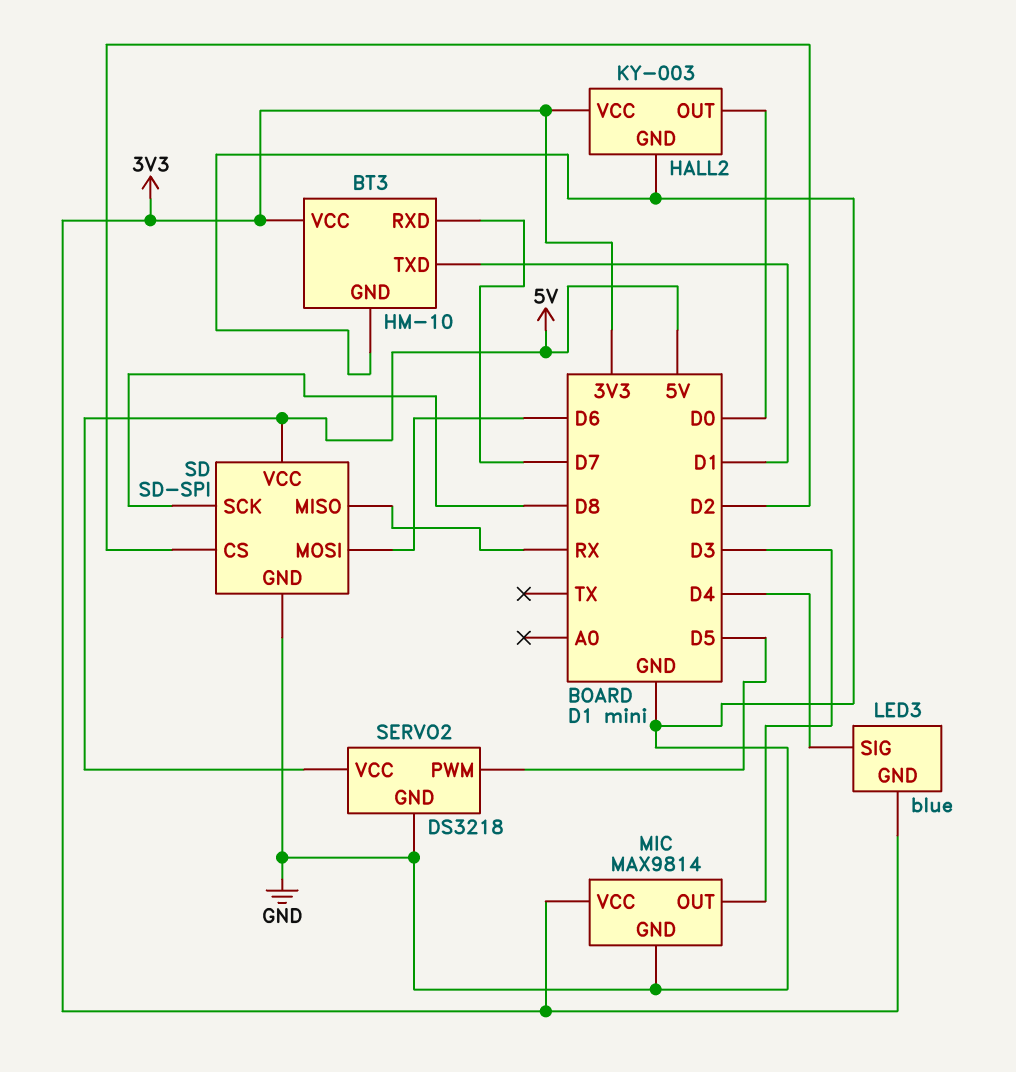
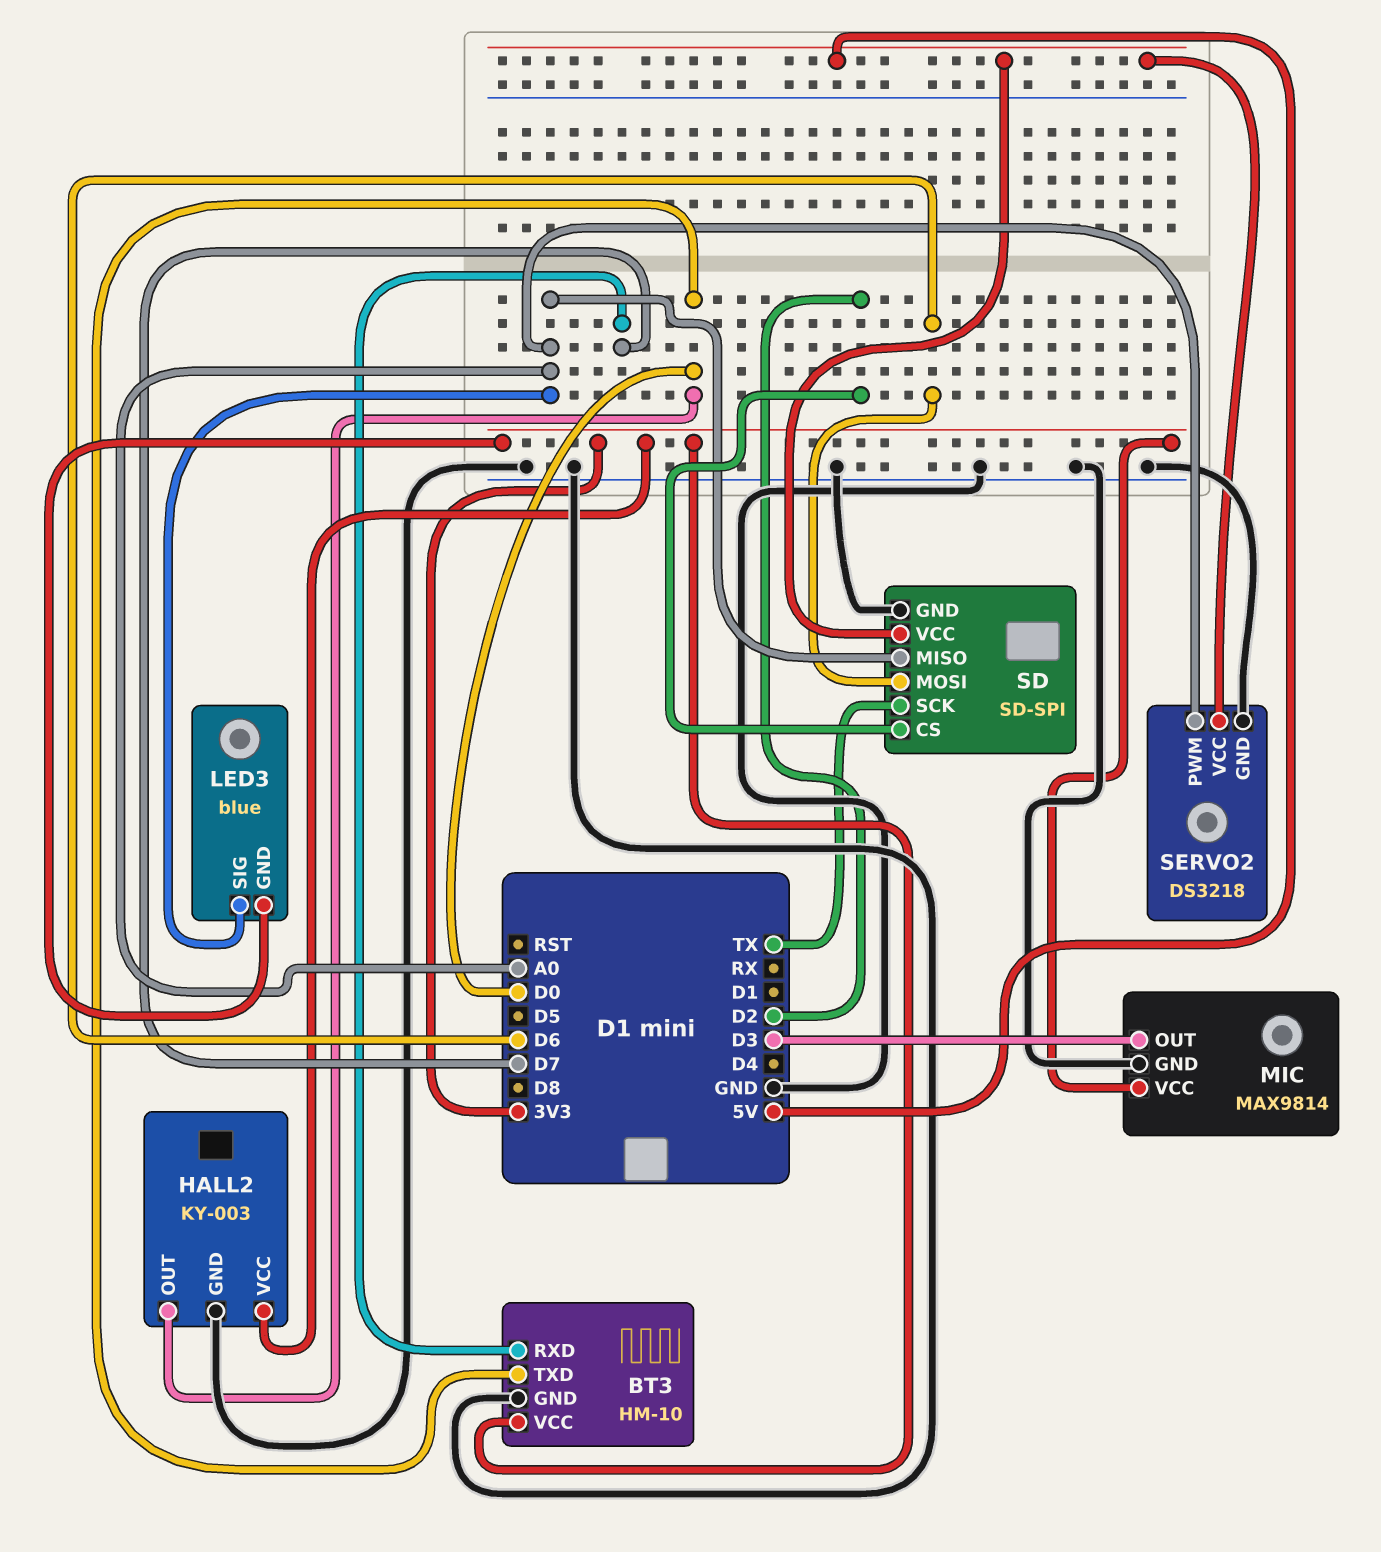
BT3 pin TXD: D1 -> D0
LED3 pin SIG: D4 -> A0
SD pin MISO: RX -> A0
SD pin SCK: D8 -> TX
SERVO2 pin PWM: D5 -> A0

